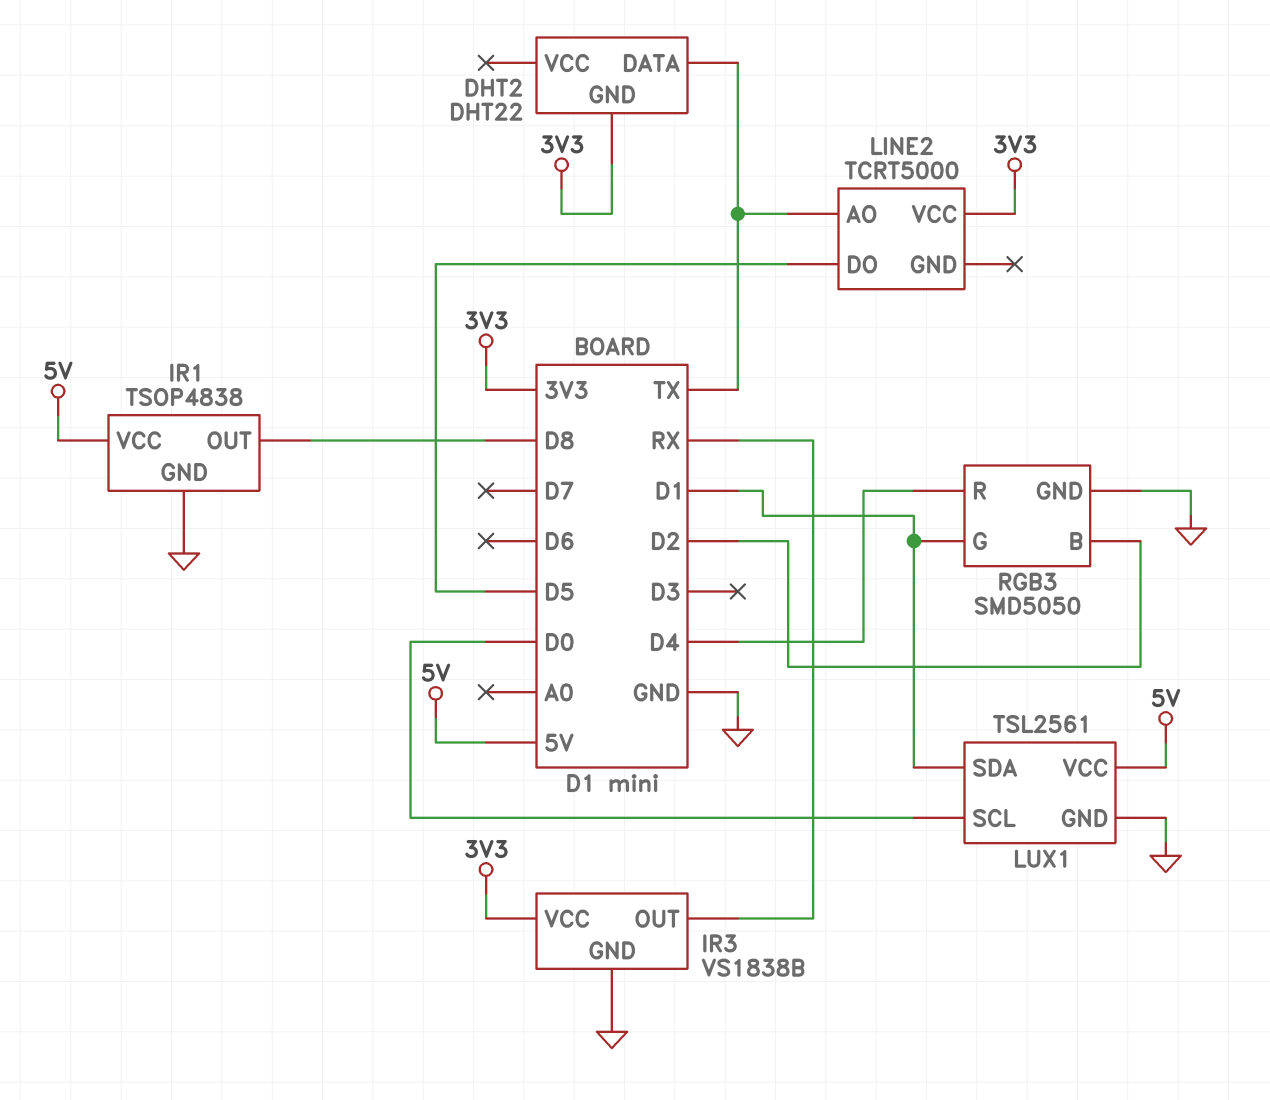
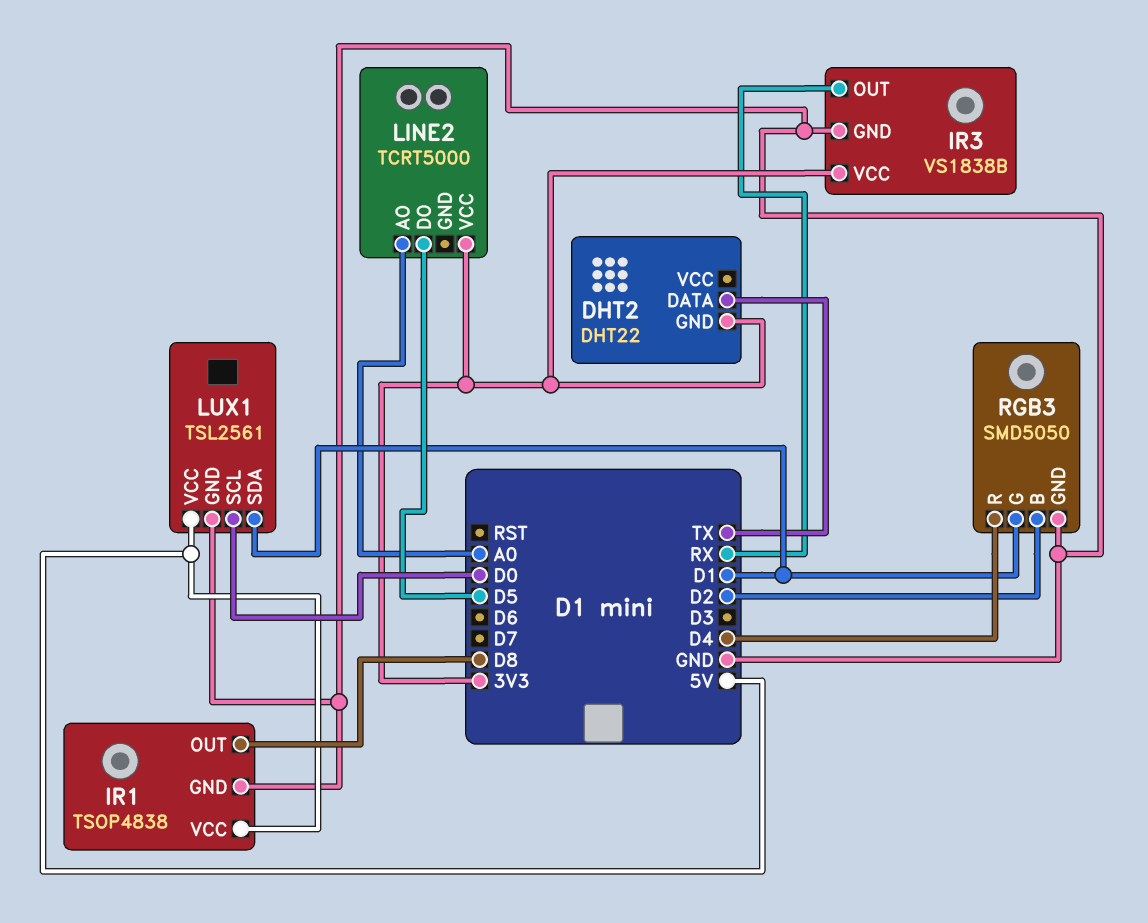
LINE2 pin AO: TX -> A0

